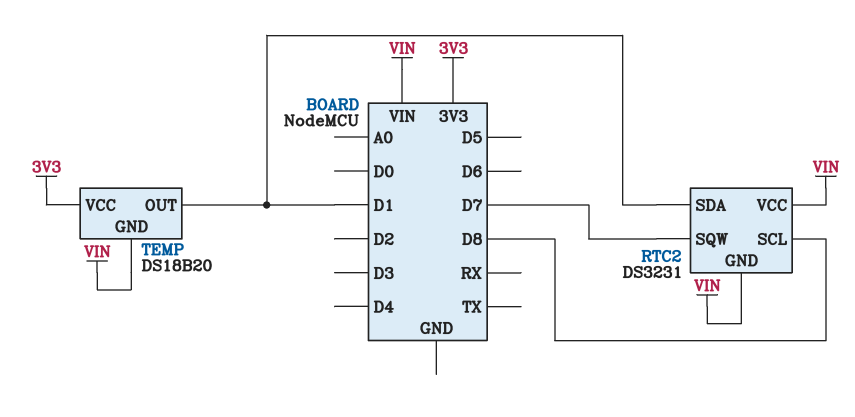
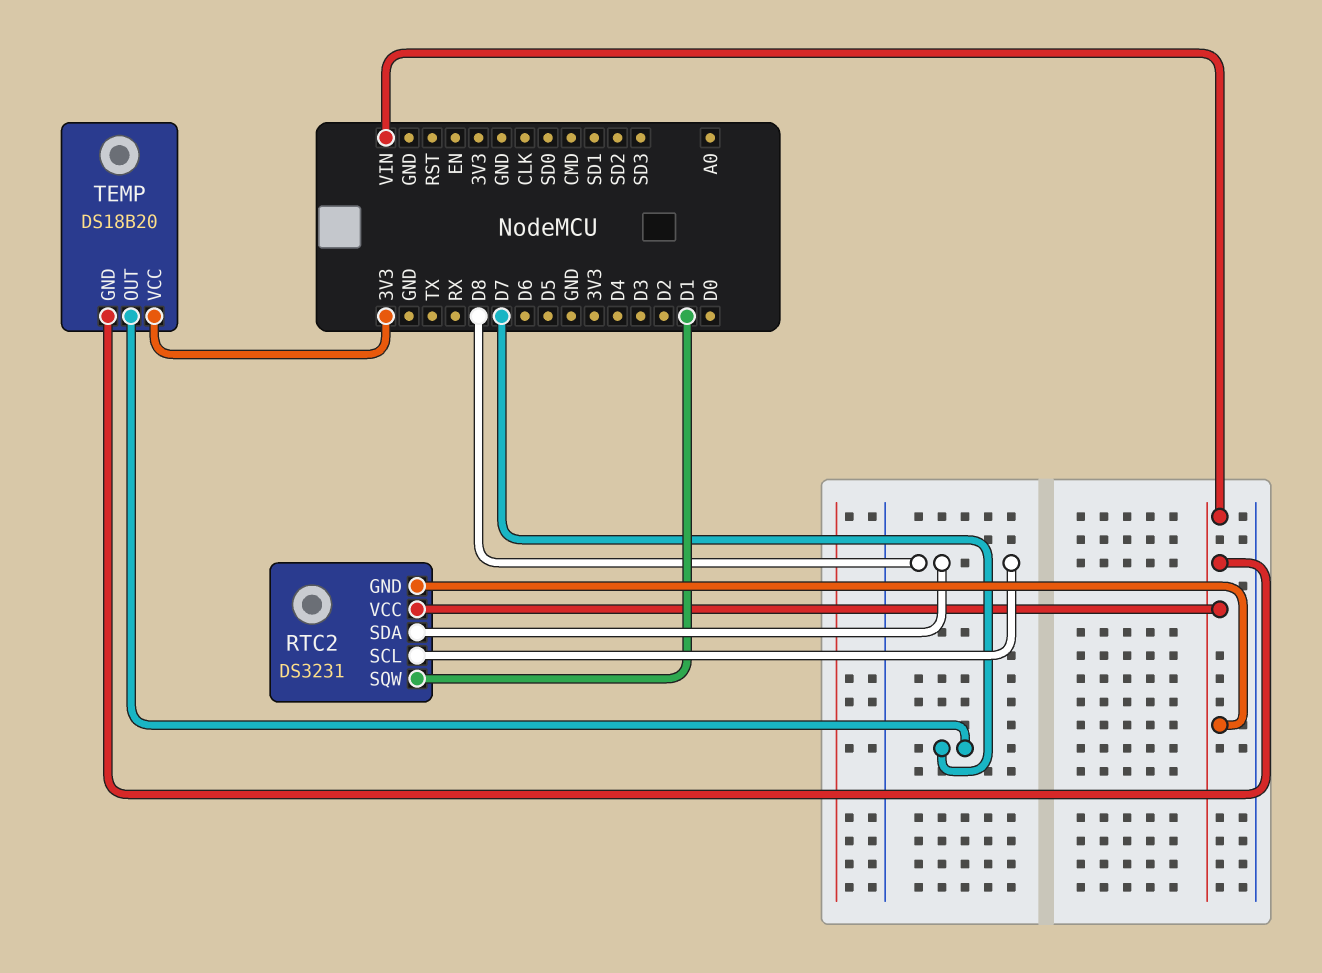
RTC2 pin SDA: D1 -> D8
RTC2 pin SQW: D7 -> D1
TEMP pin OUT: D1 -> D7

